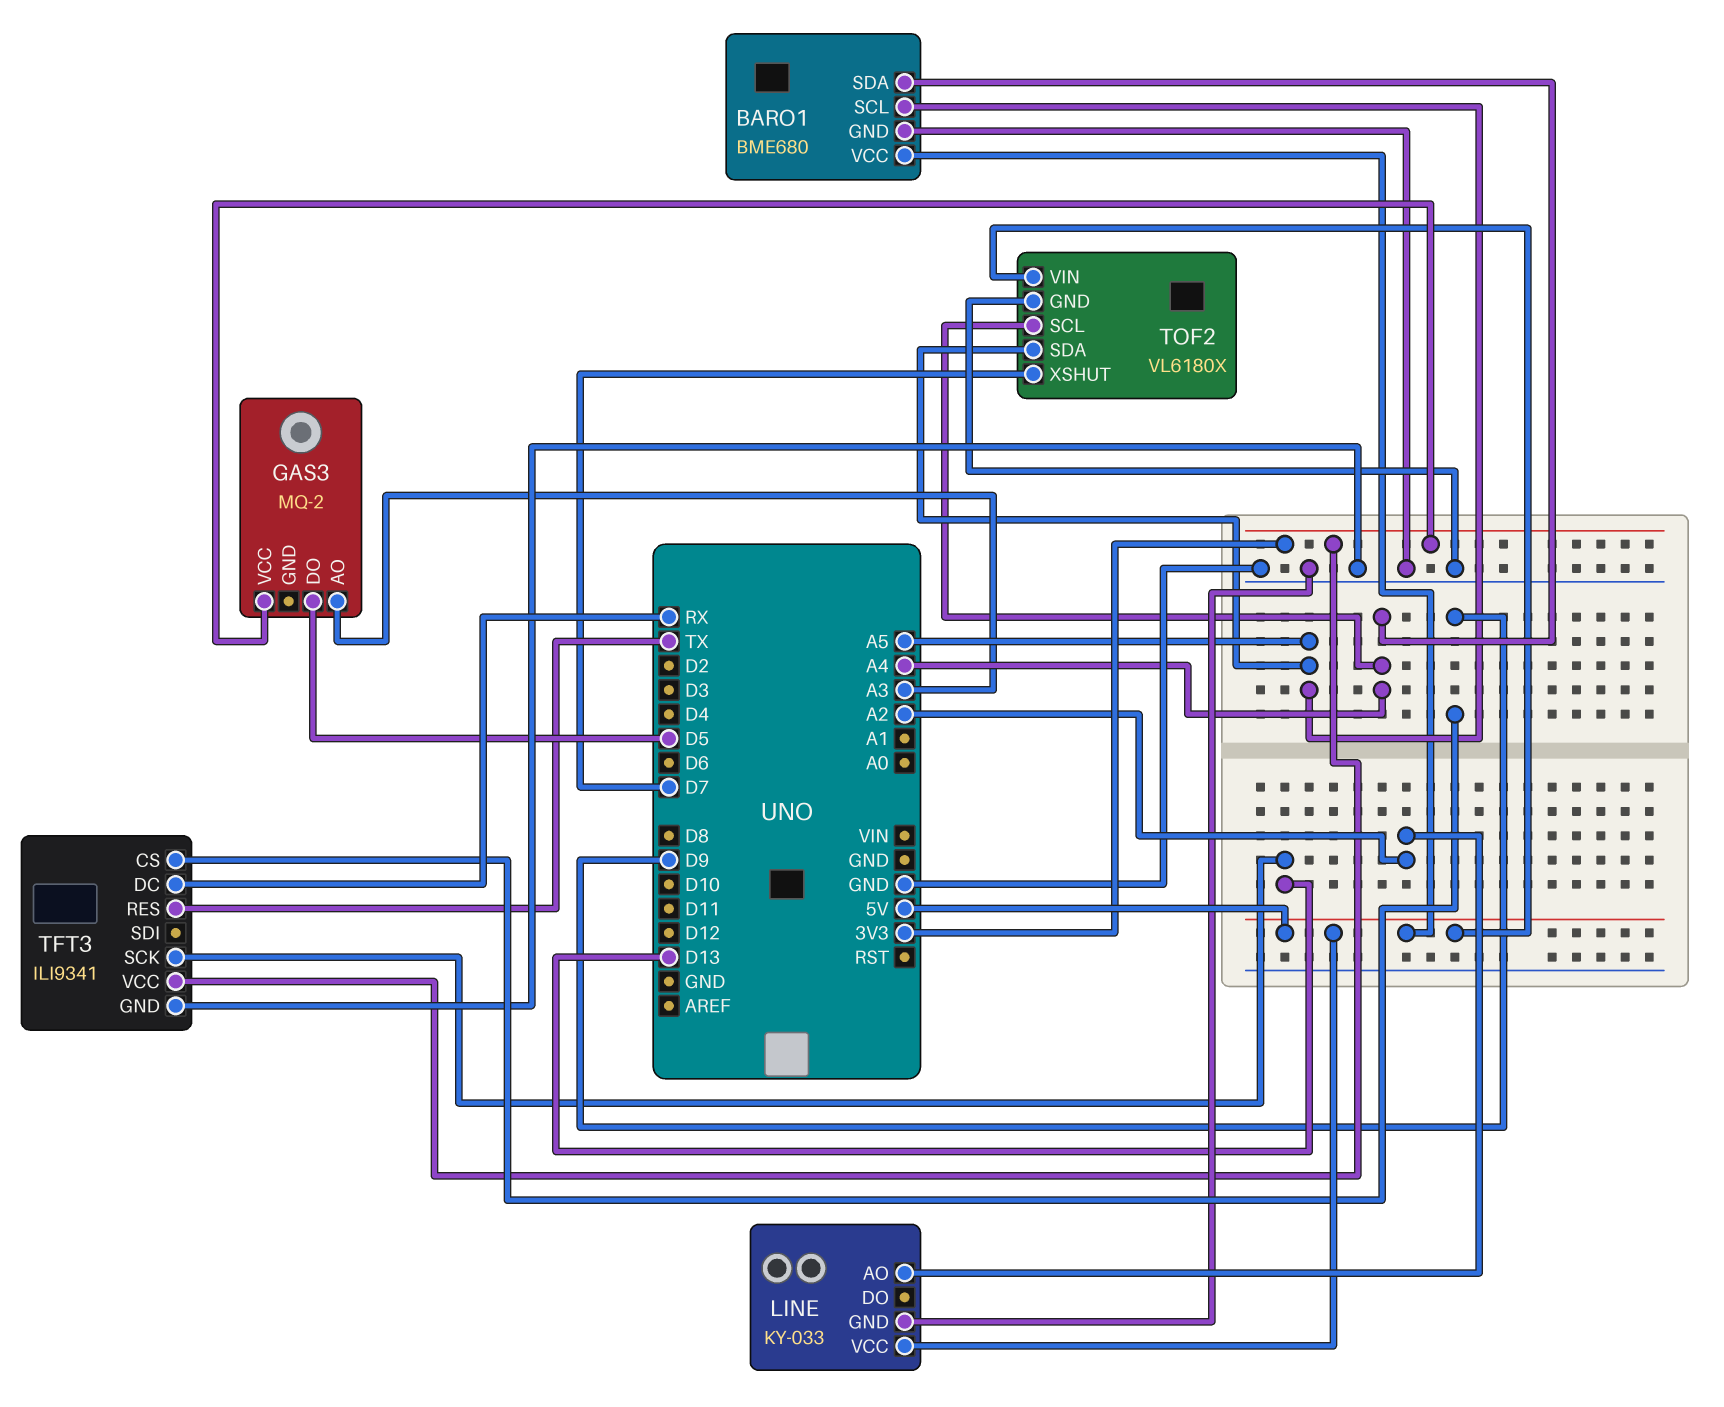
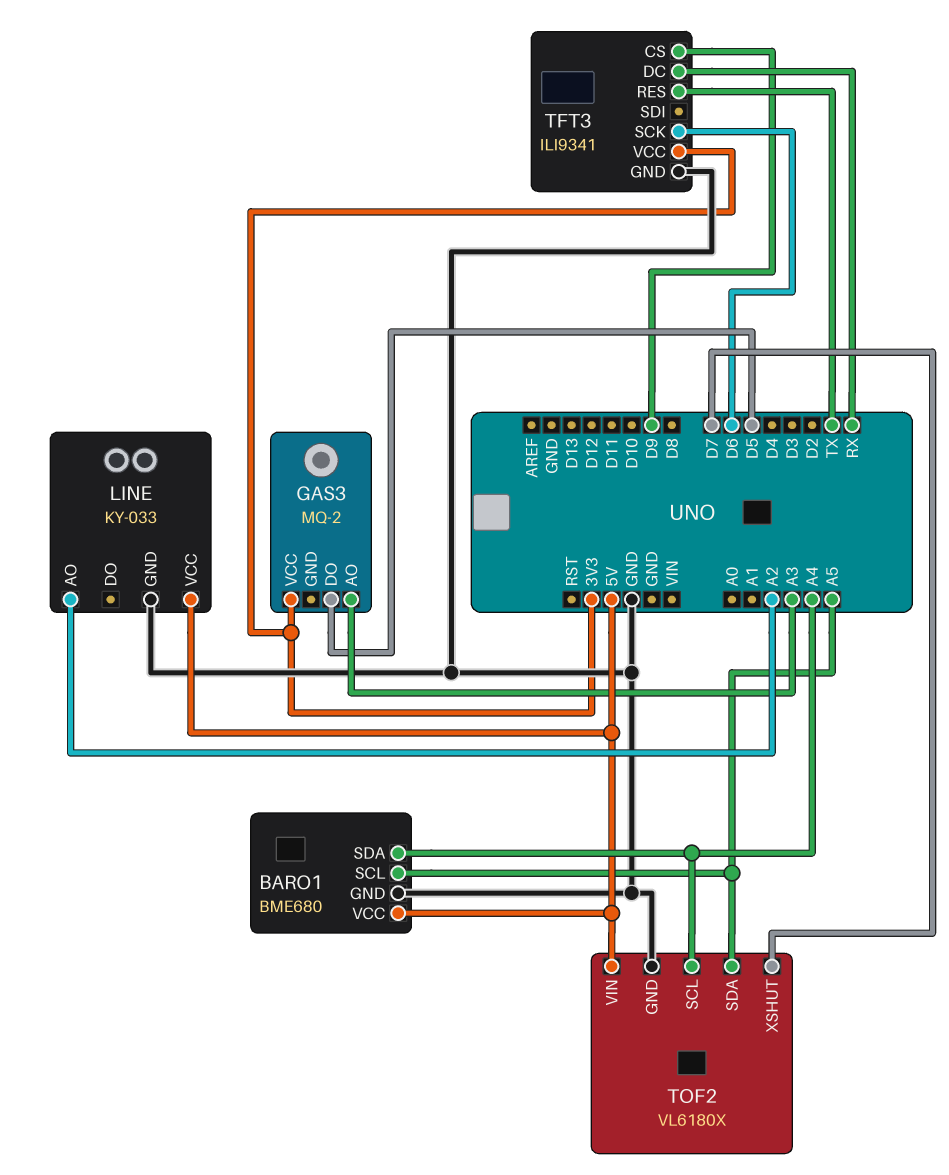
TFT3 pin SCK: D13 -> D6

